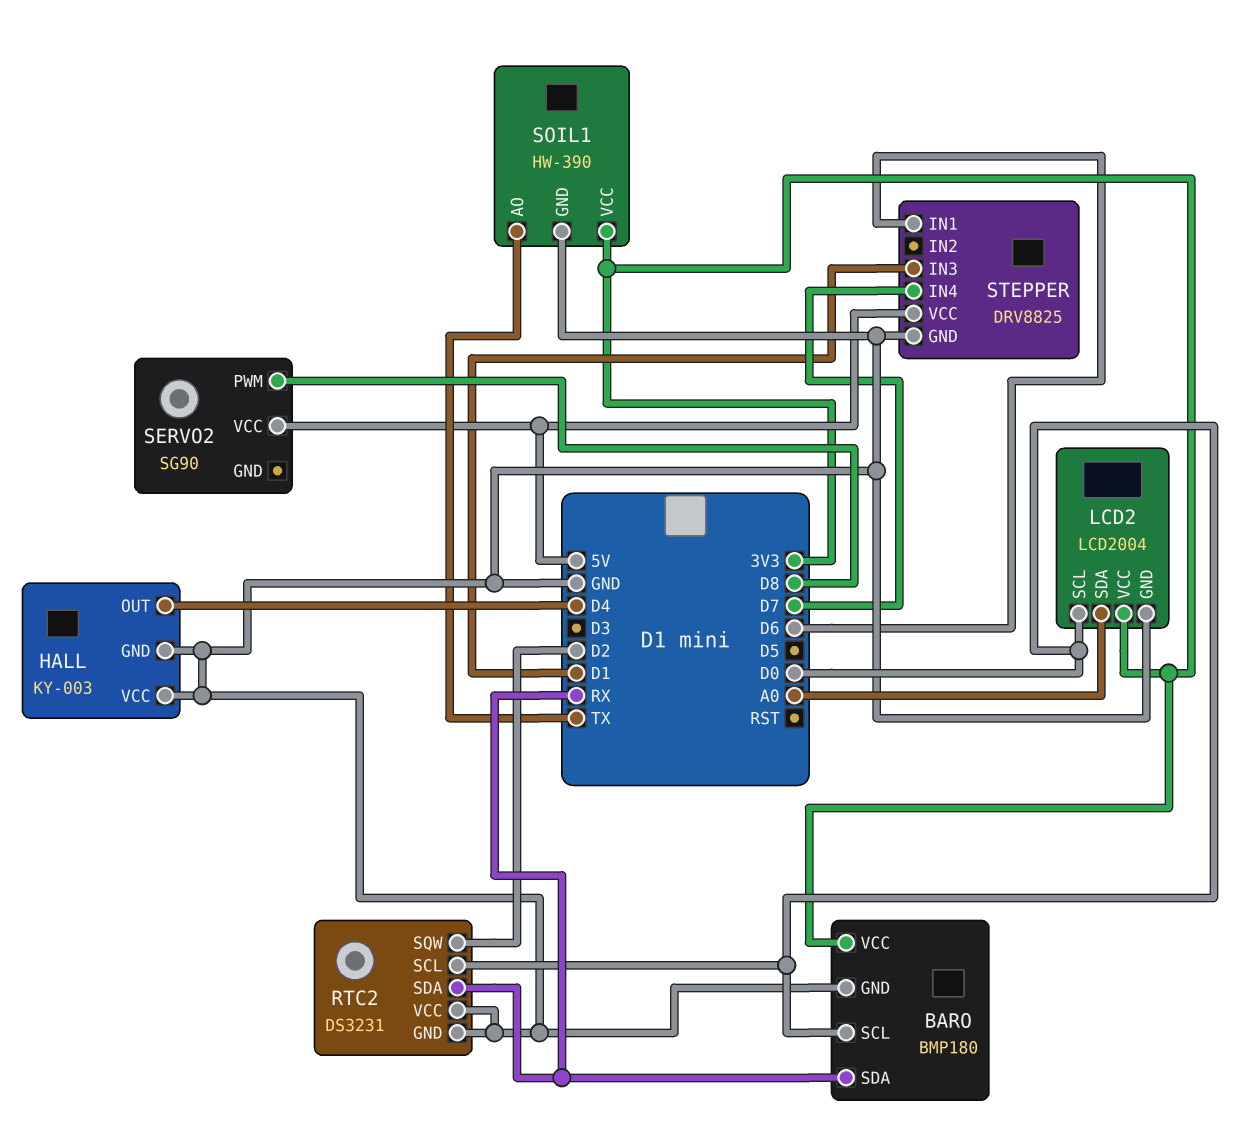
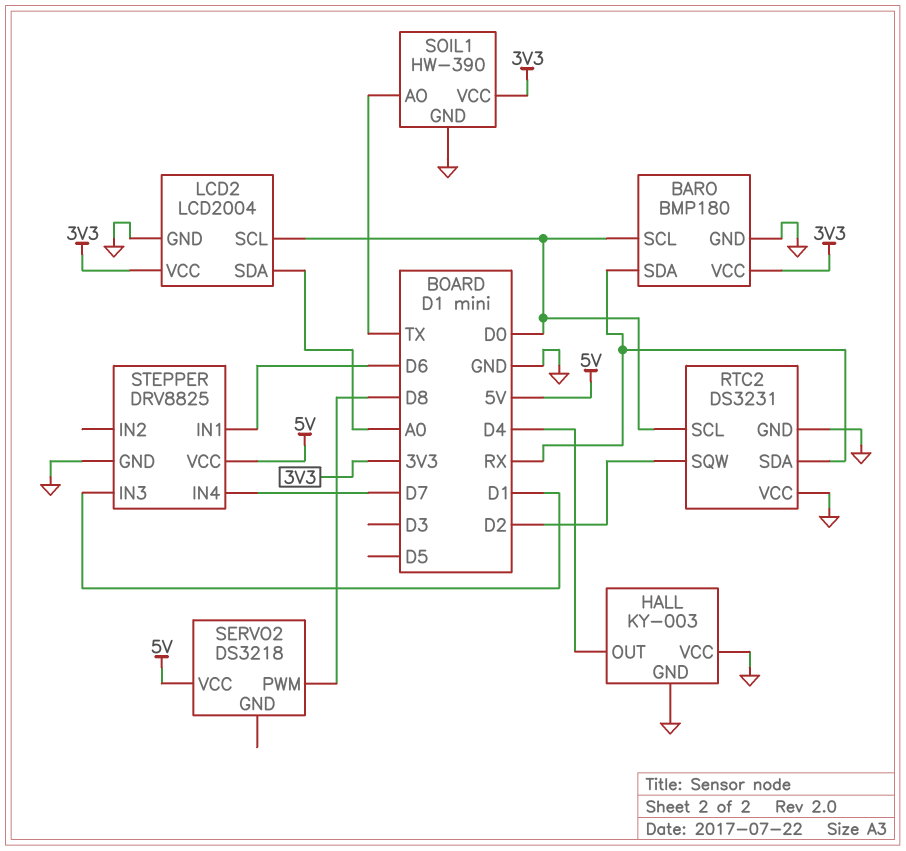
SERVO2: SG90 -> DS3218

